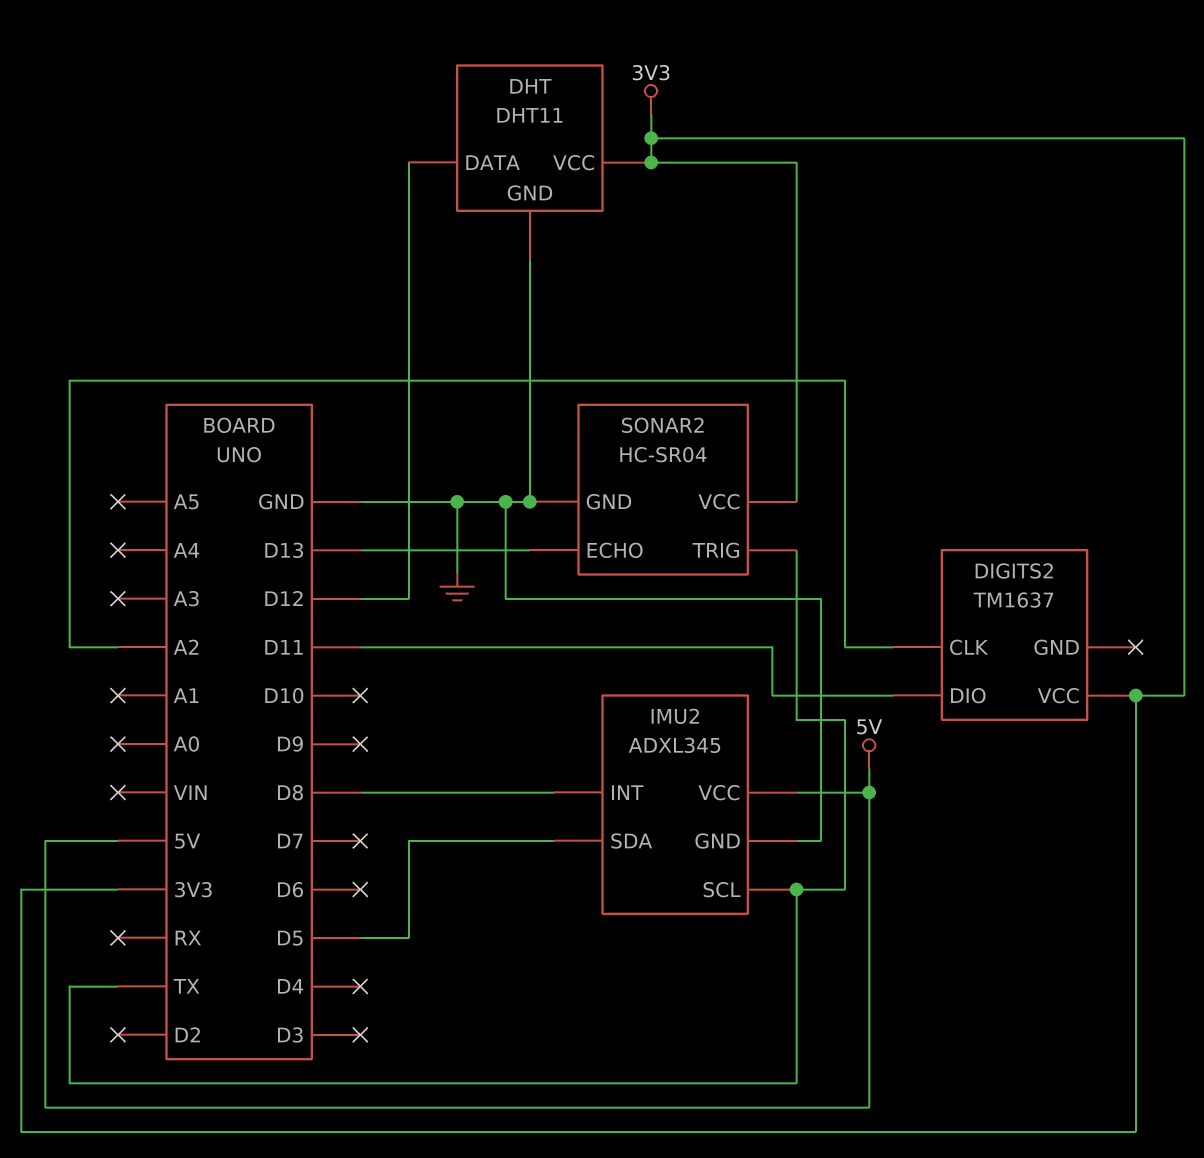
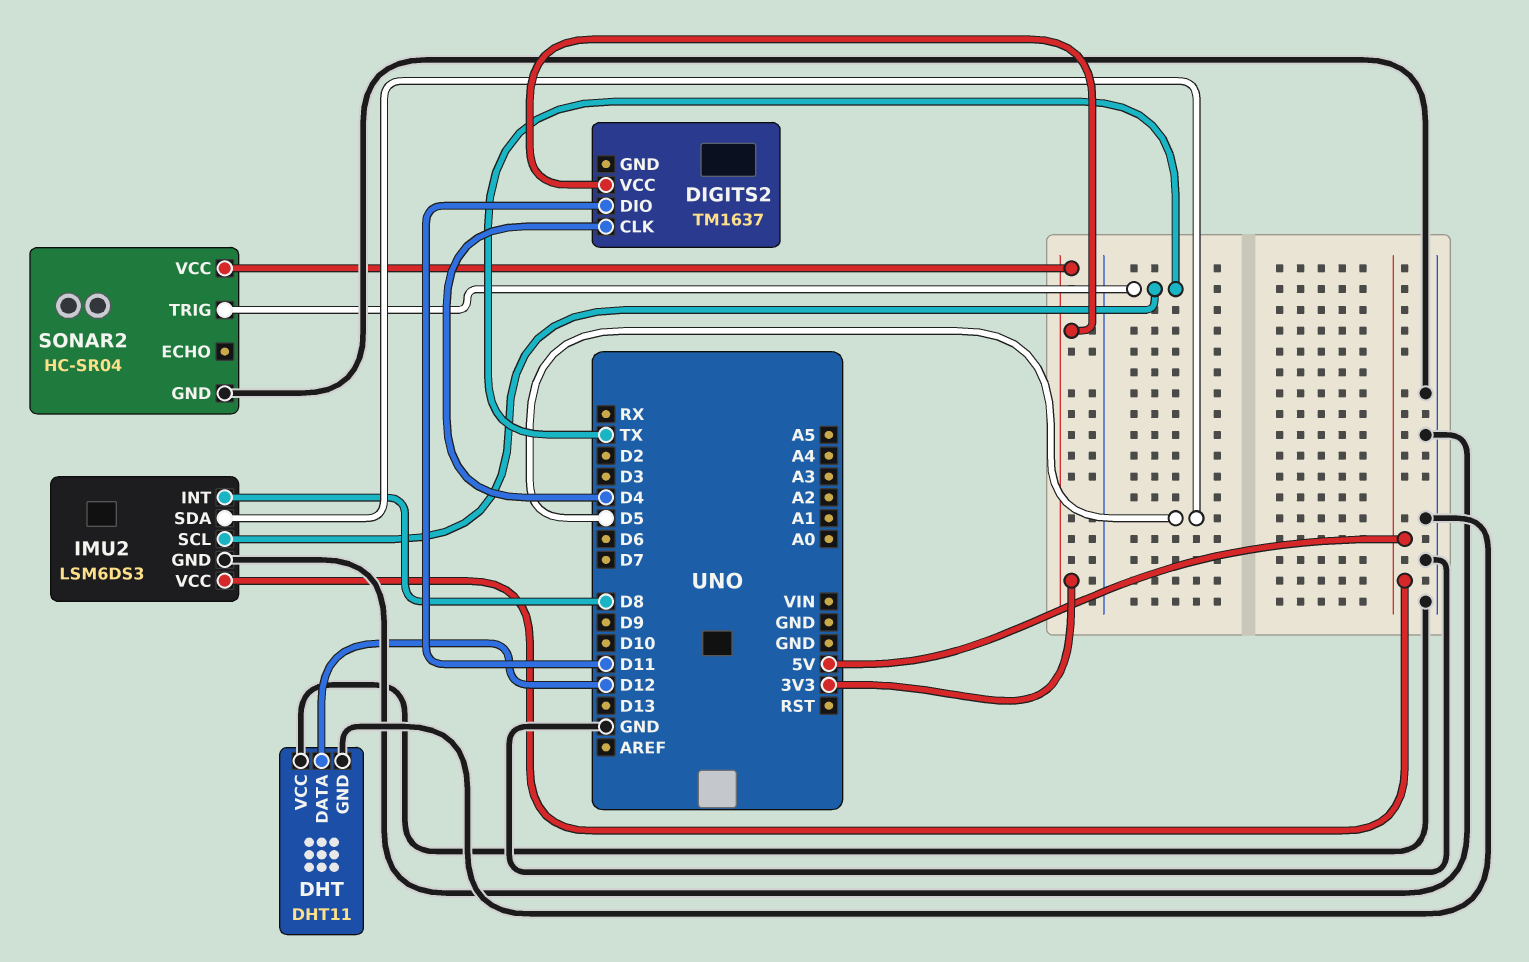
DHT pin VCC: 3V3 -> GND
DIGITS2 pin CLK: A2 -> D4
IMU2: ADXL345 -> LSM6DS3
SONAR2 pin ECHO: D13 -> none

